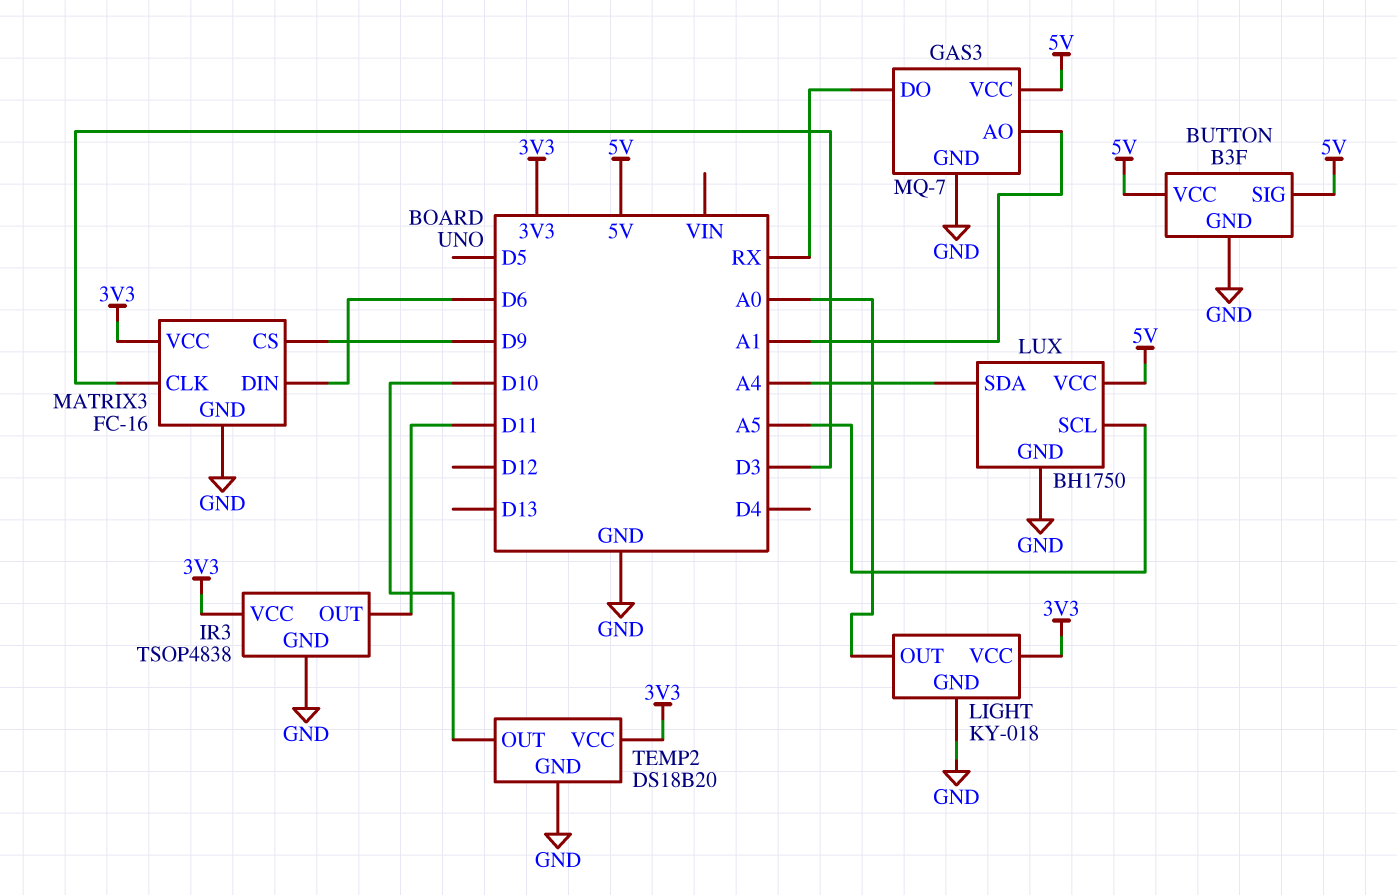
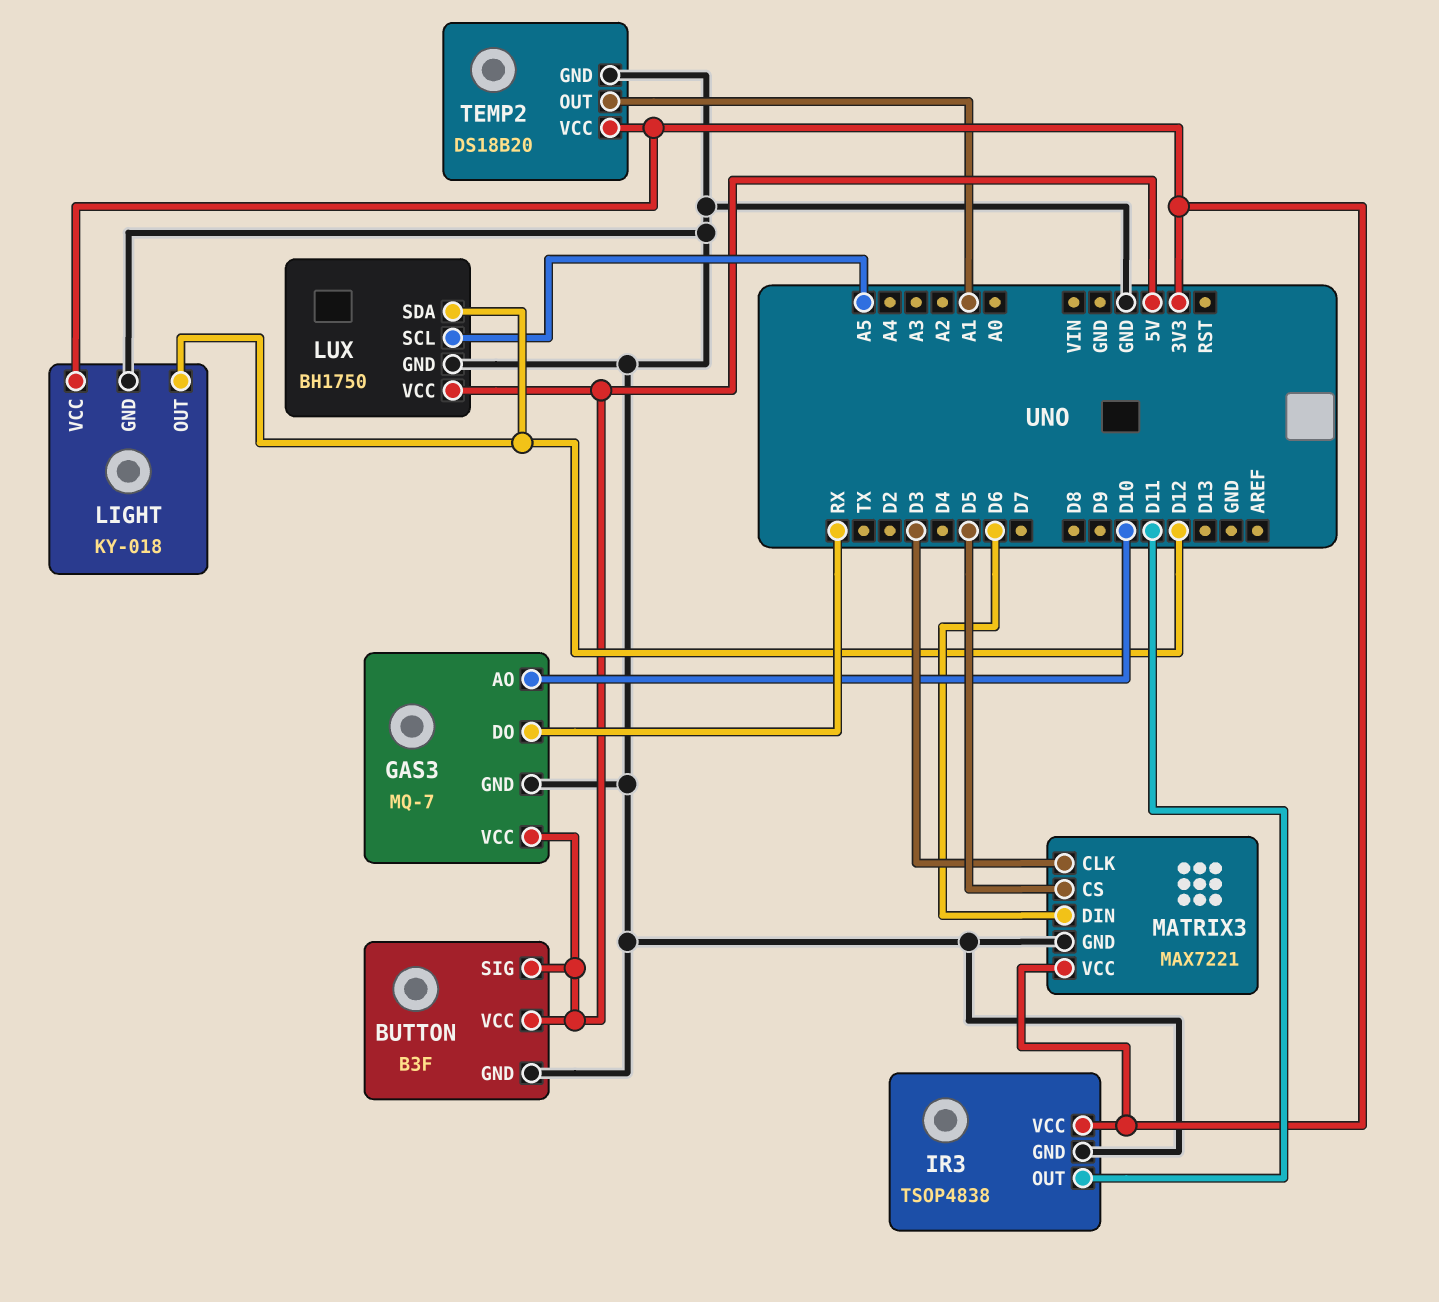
GAS3 pin AO: A1 -> D10
LIGHT pin OUT: A0 -> D12
LUX pin SDA: A4 -> D12
MATRIX3: FC-16 -> MAX7221
MATRIX3 pin CS: D9 -> D5
TEMP2 pin OUT: D10 -> A1

